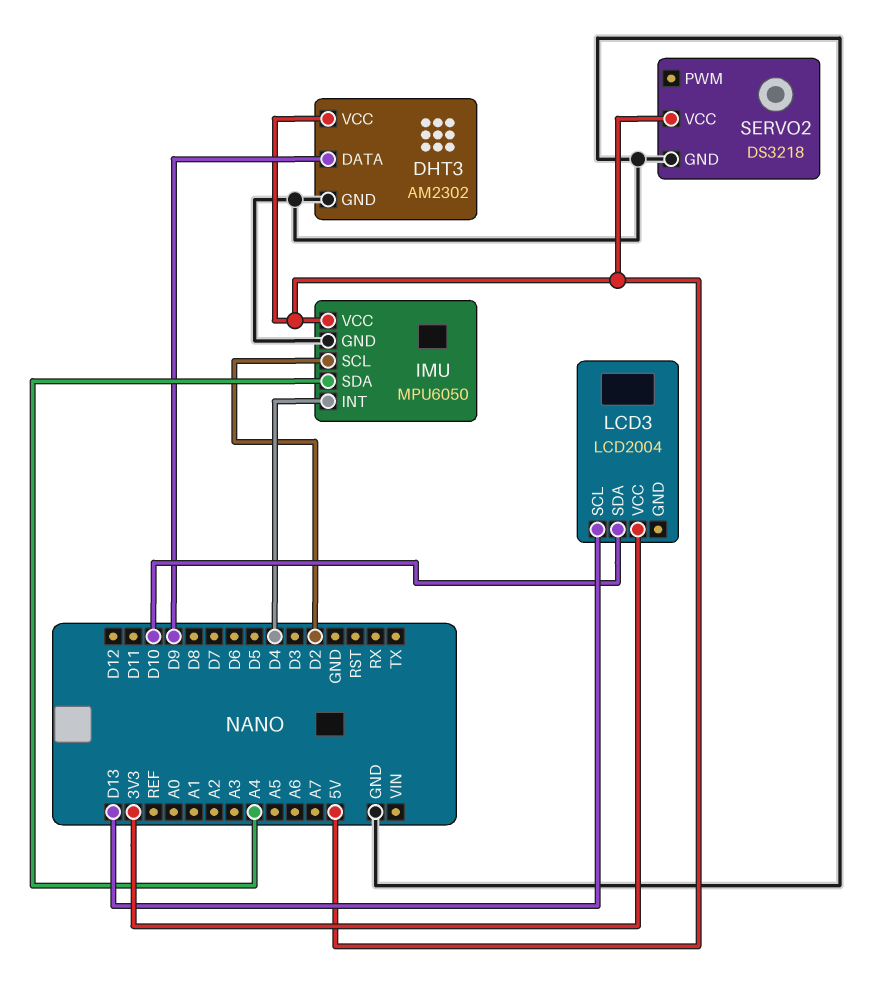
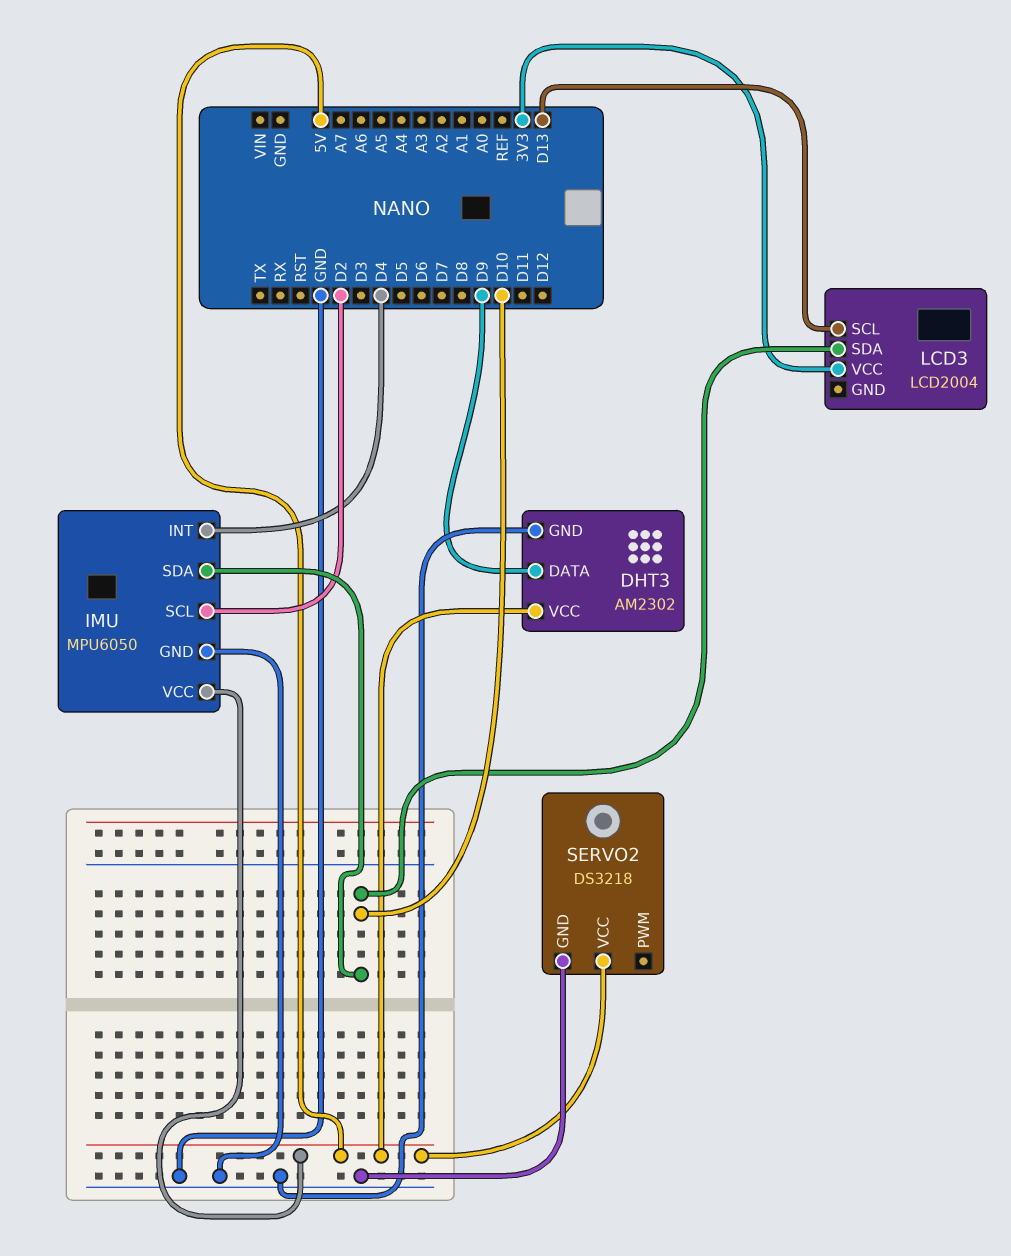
IMU pin SDA: A4 -> D10

